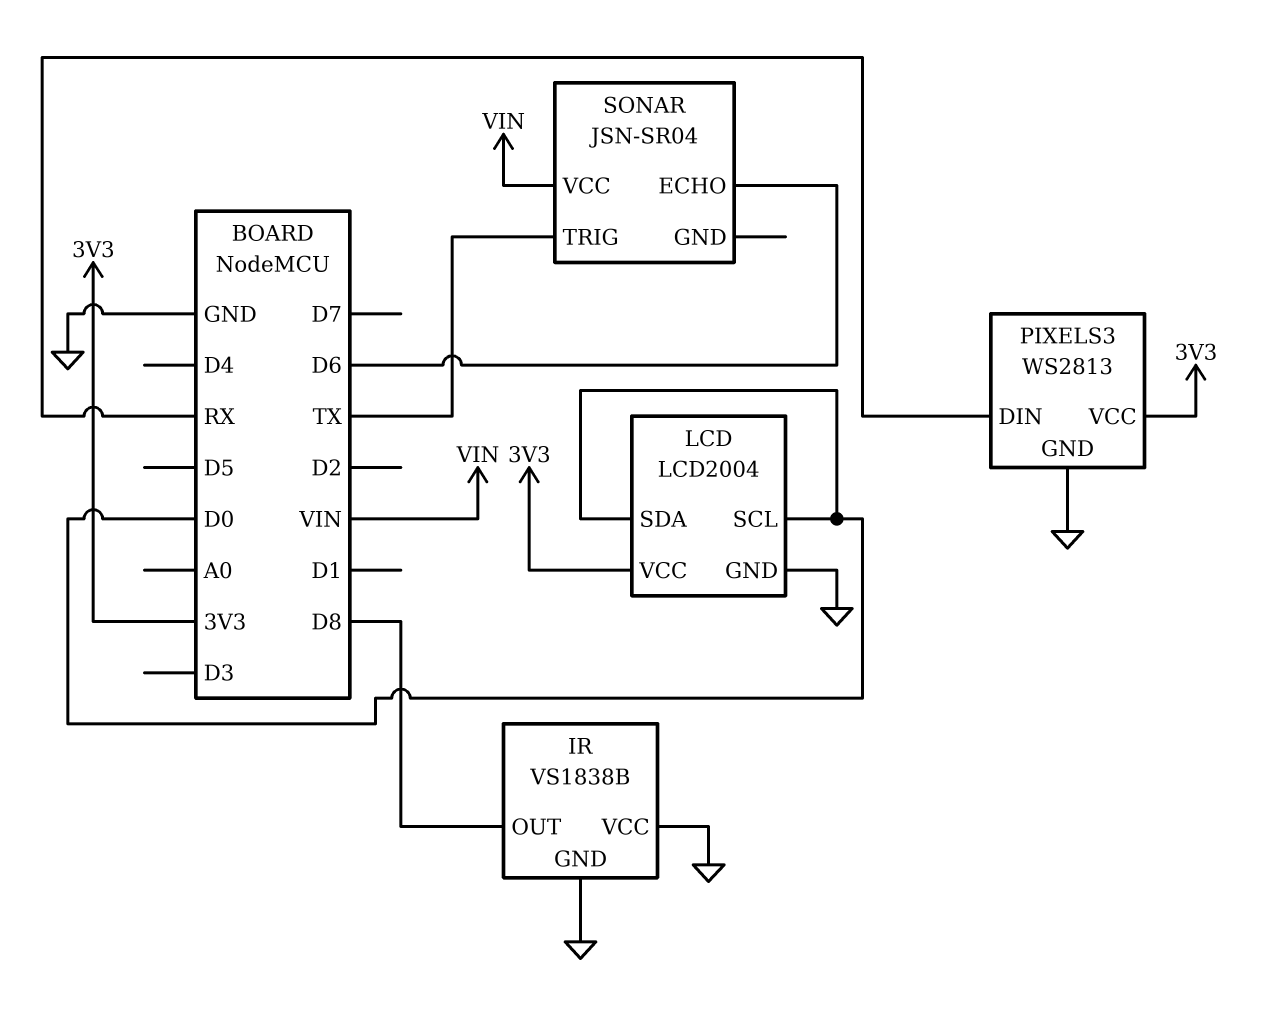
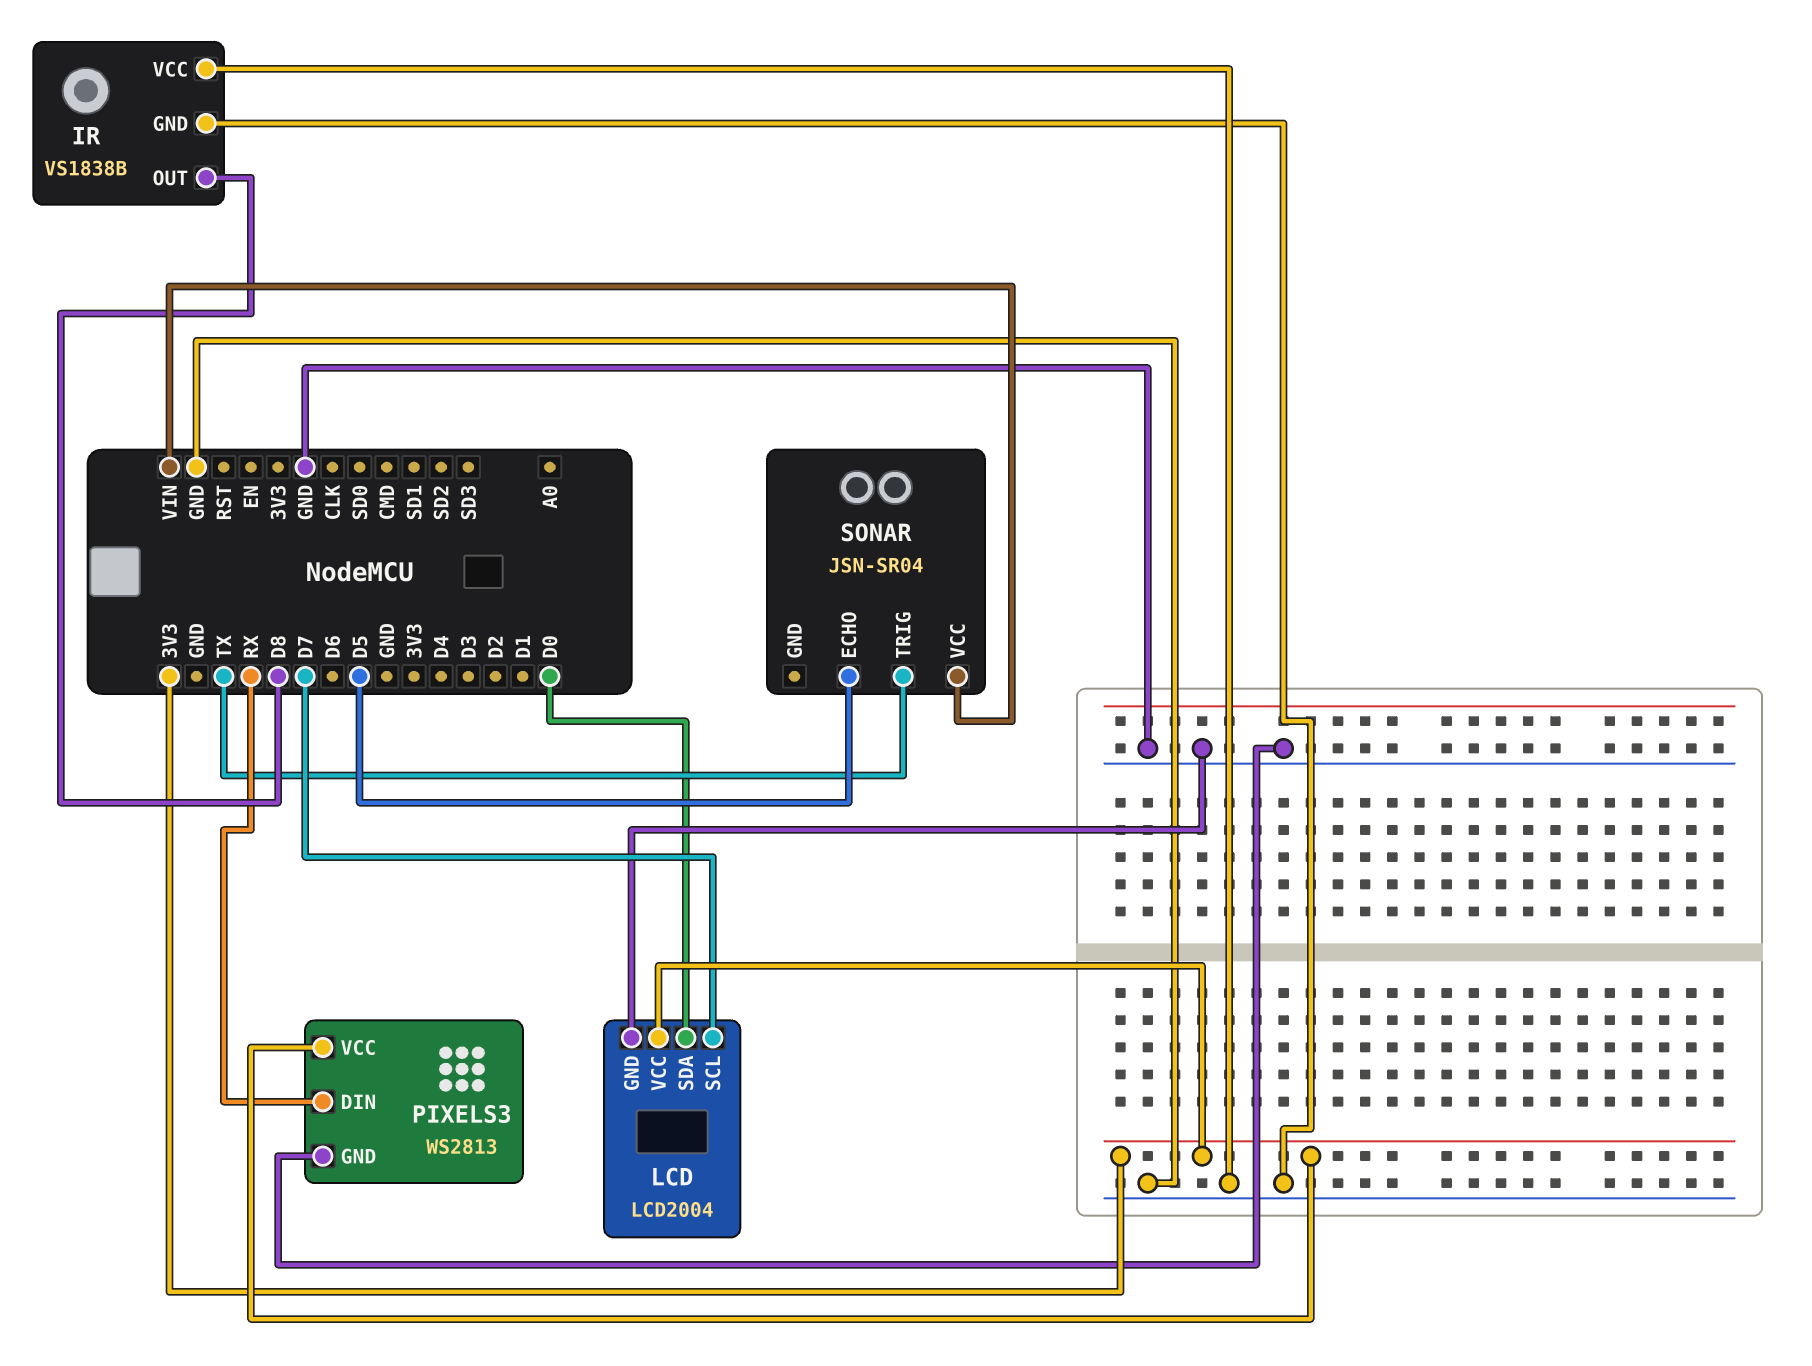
LCD pin SCL: D0 -> D7
SONAR pin ECHO: D6 -> D5

